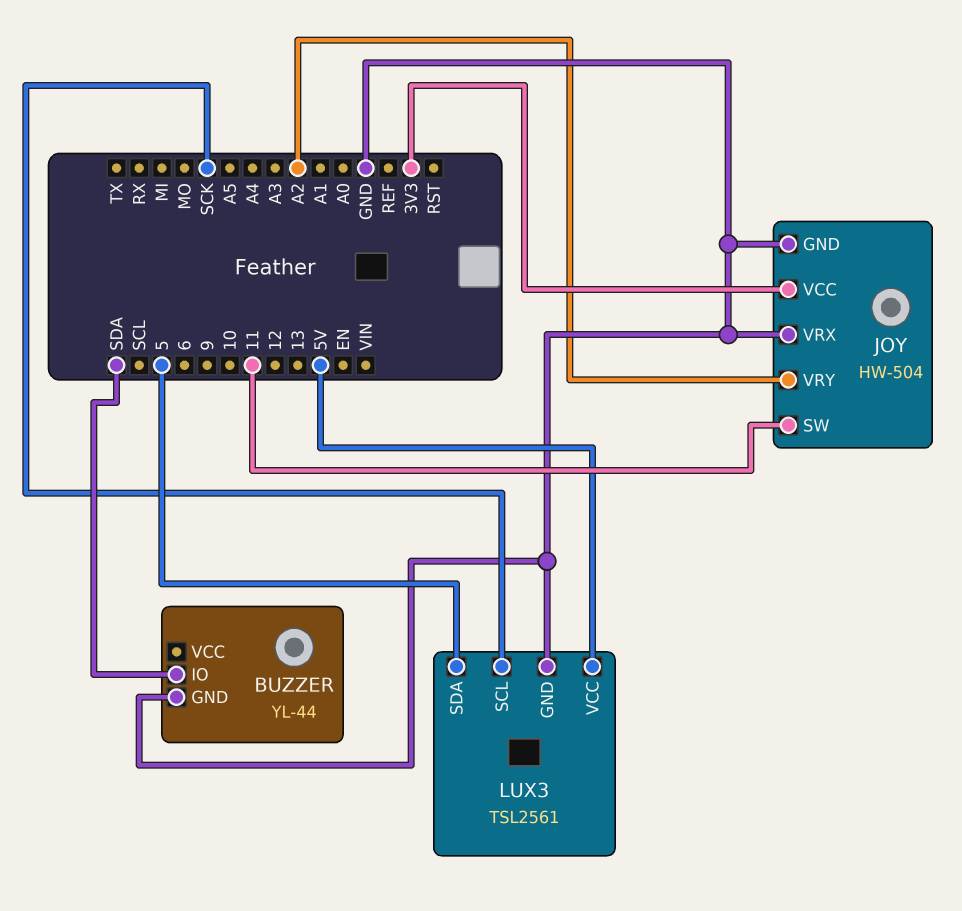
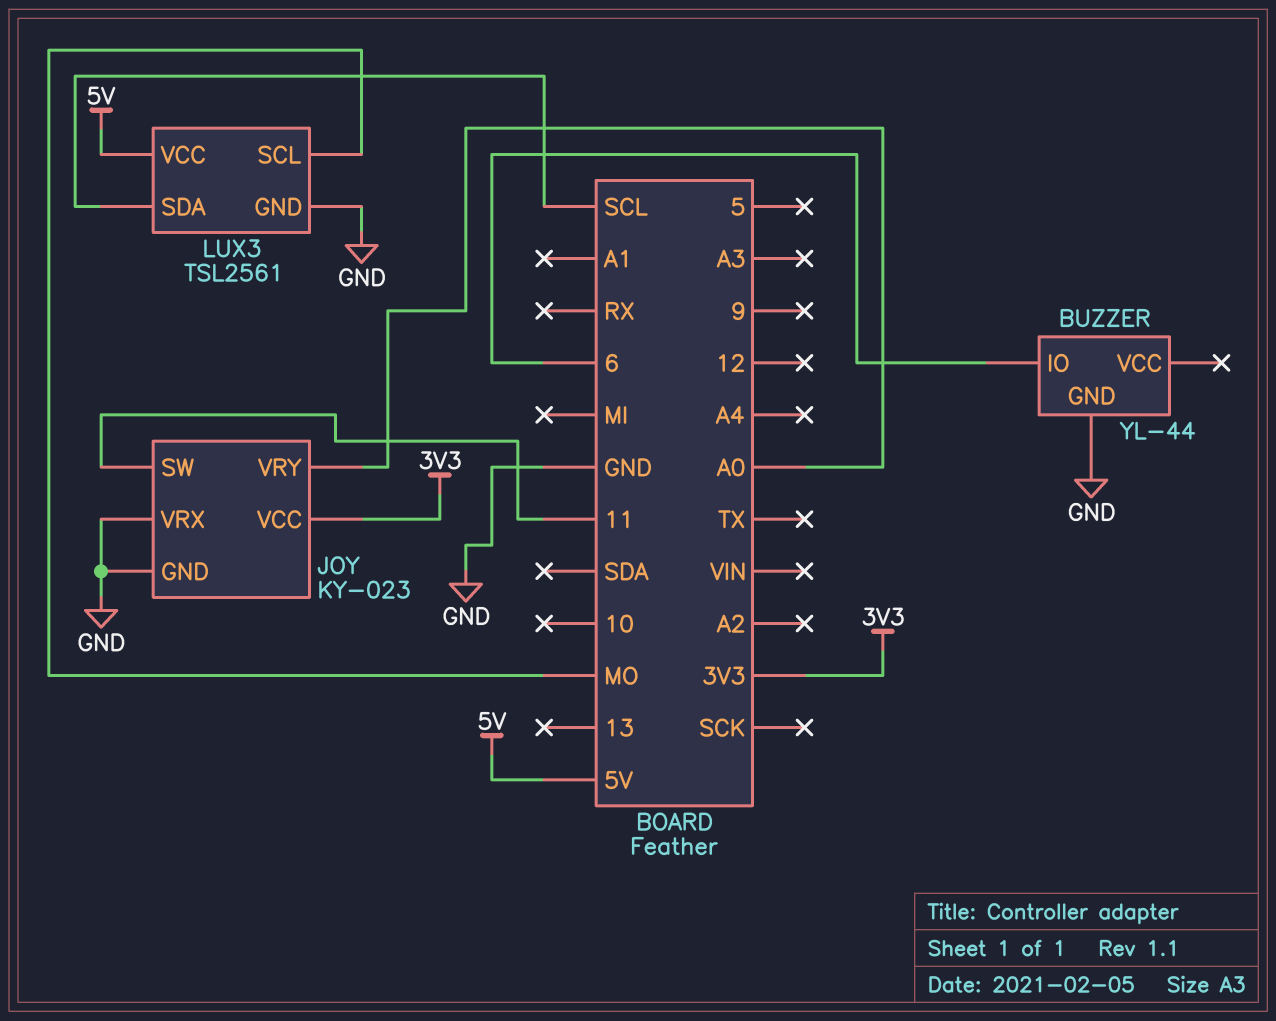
BUZZER pin IO: SDA -> 6
JOY: HW-504 -> KY-023
JOY pin VRY: A2 -> A0
LUX3 pin SCL: SCK -> MO
LUX3 pin SDA: 5 -> SCL

